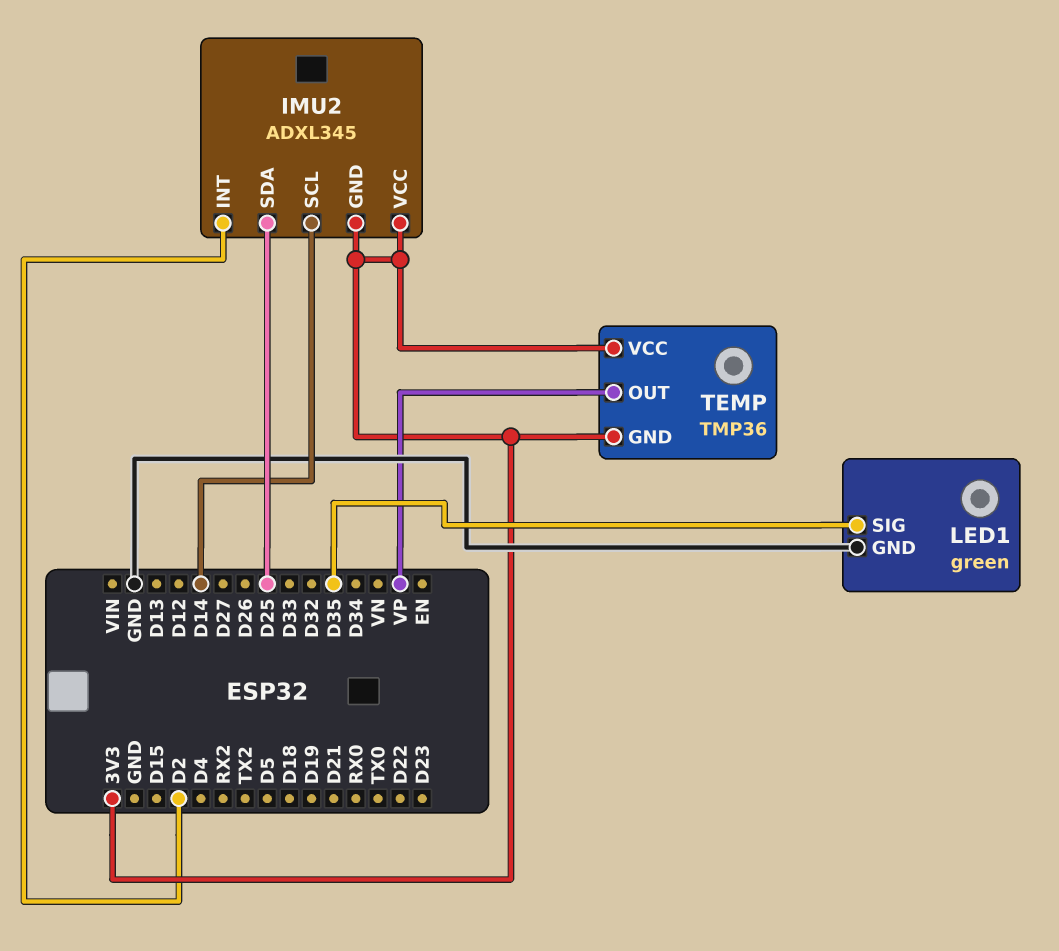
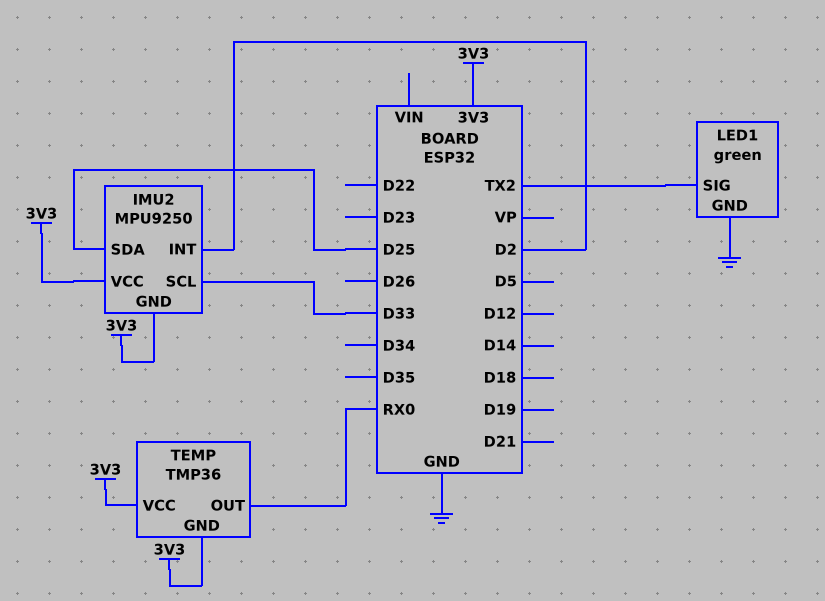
IMU2: ADXL345 -> MPU9250
IMU2 pin SCL: D14 -> D33
LED1 pin SIG: D35 -> TX2
TEMP pin OUT: VP -> RX0

